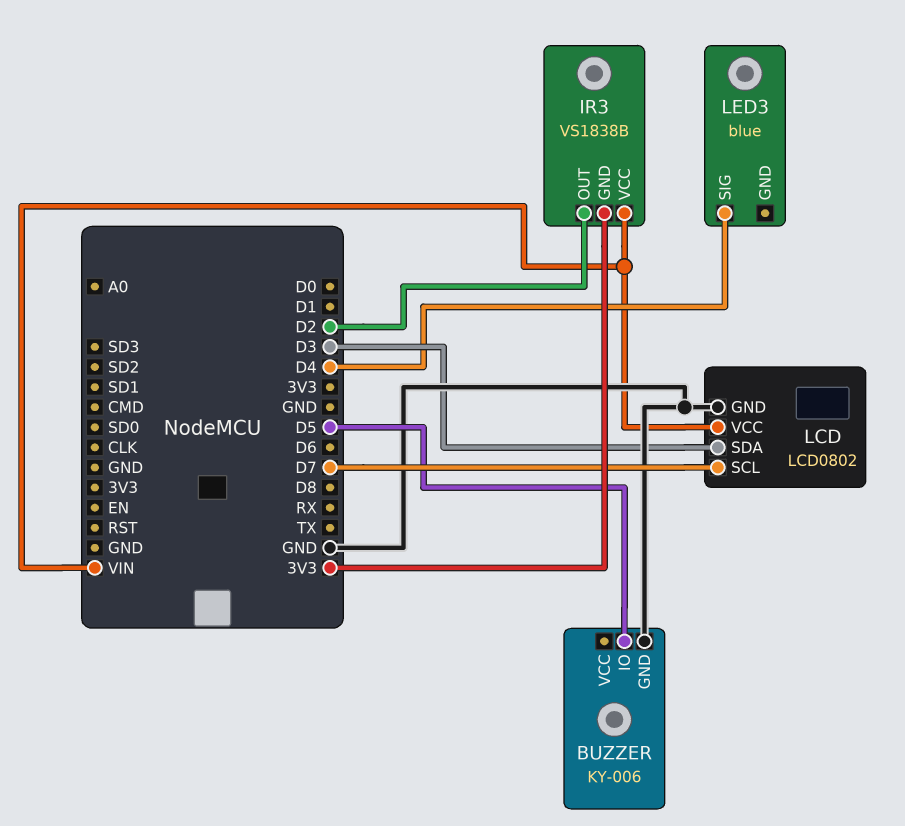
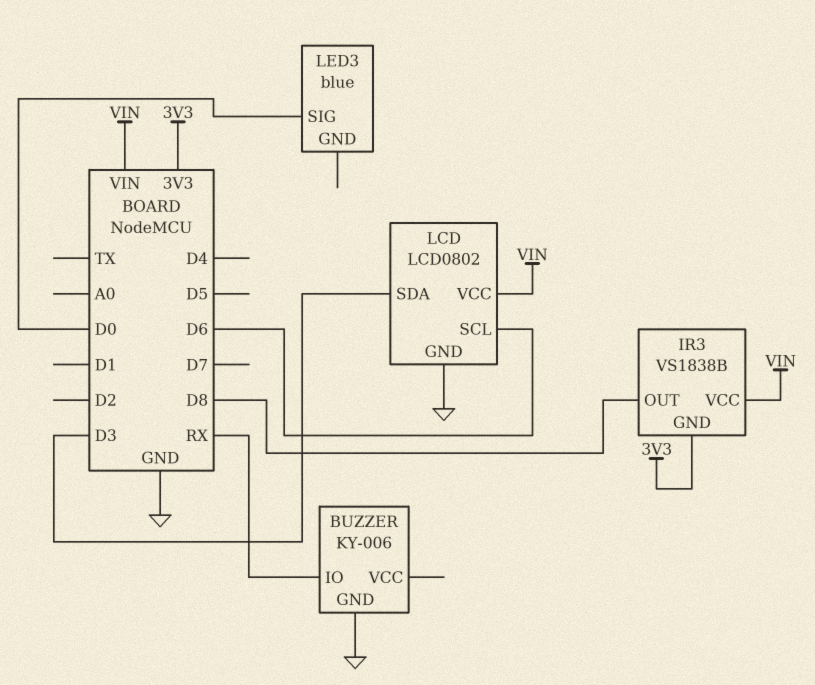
BUZZER pin IO: D5 -> RX
IR3 pin OUT: D2 -> D8
LCD pin SCL: D7 -> D6
LED3 pin SIG: D4 -> D0

